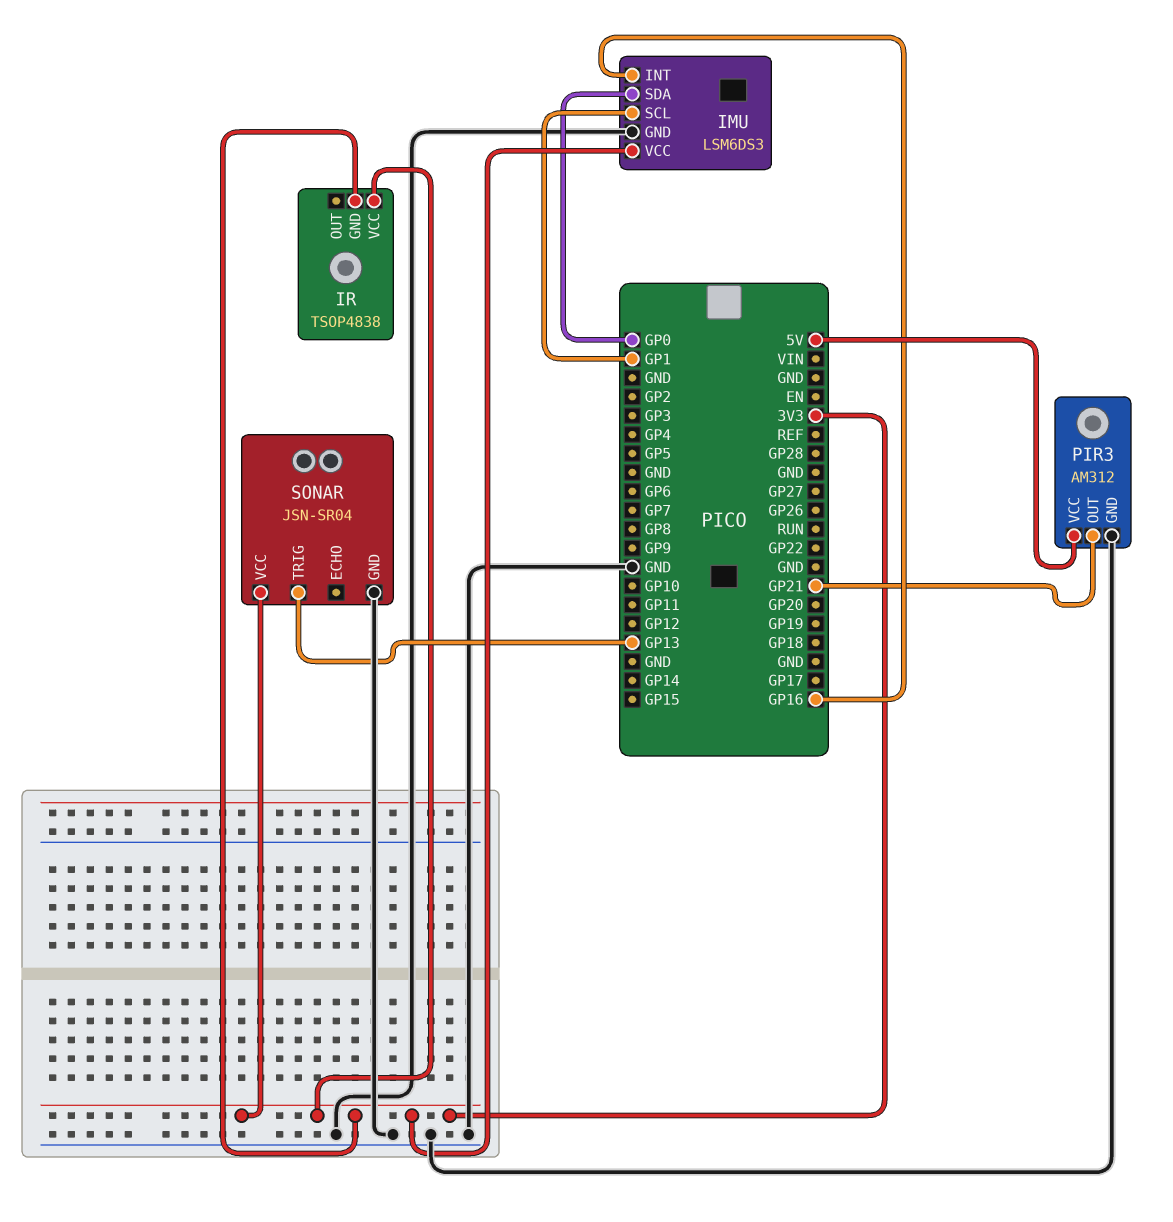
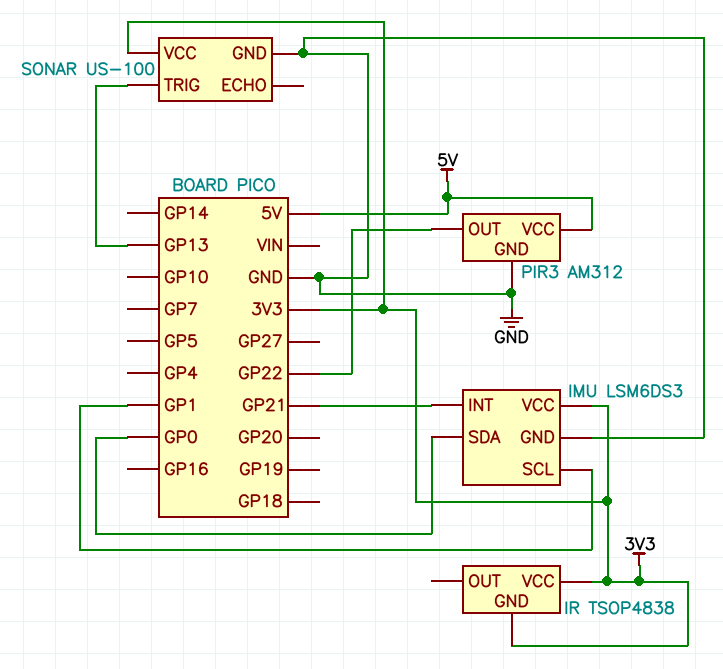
IMU pin INT: GP16 -> GP21
PIR3 pin OUT: GP21 -> GP22
SONAR: JSN-SR04 -> US-100

